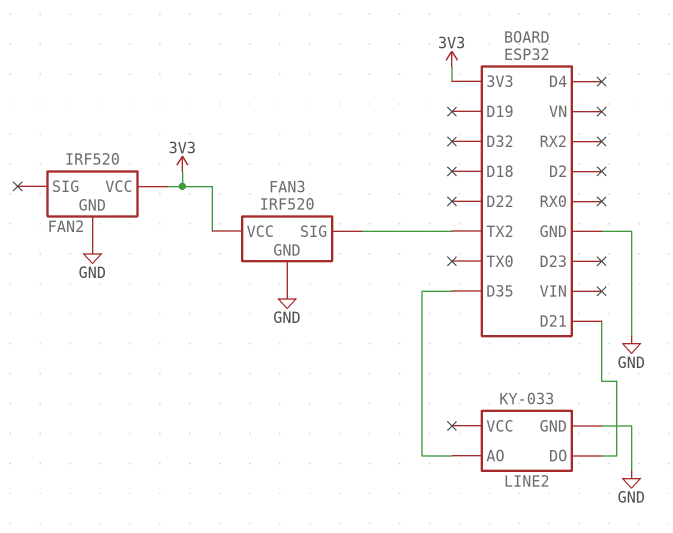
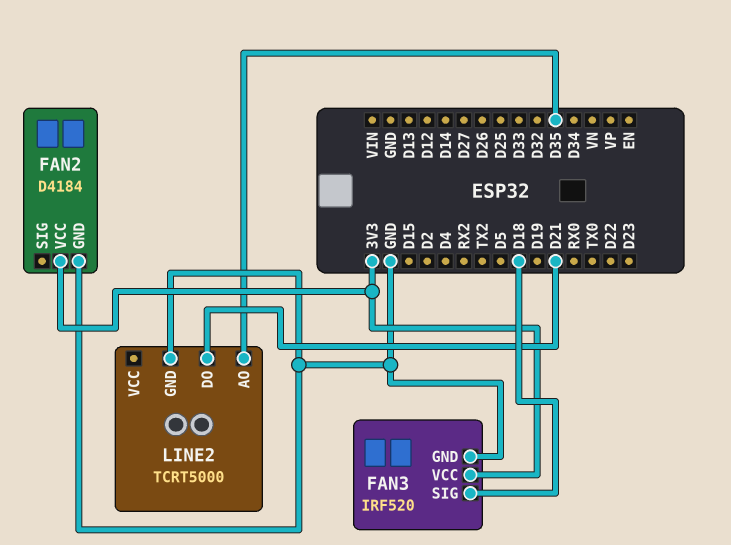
FAN2: IRF520 -> D4184
FAN3 pin SIG: TX2 -> D18
LINE2: KY-033 -> TCRT5000

